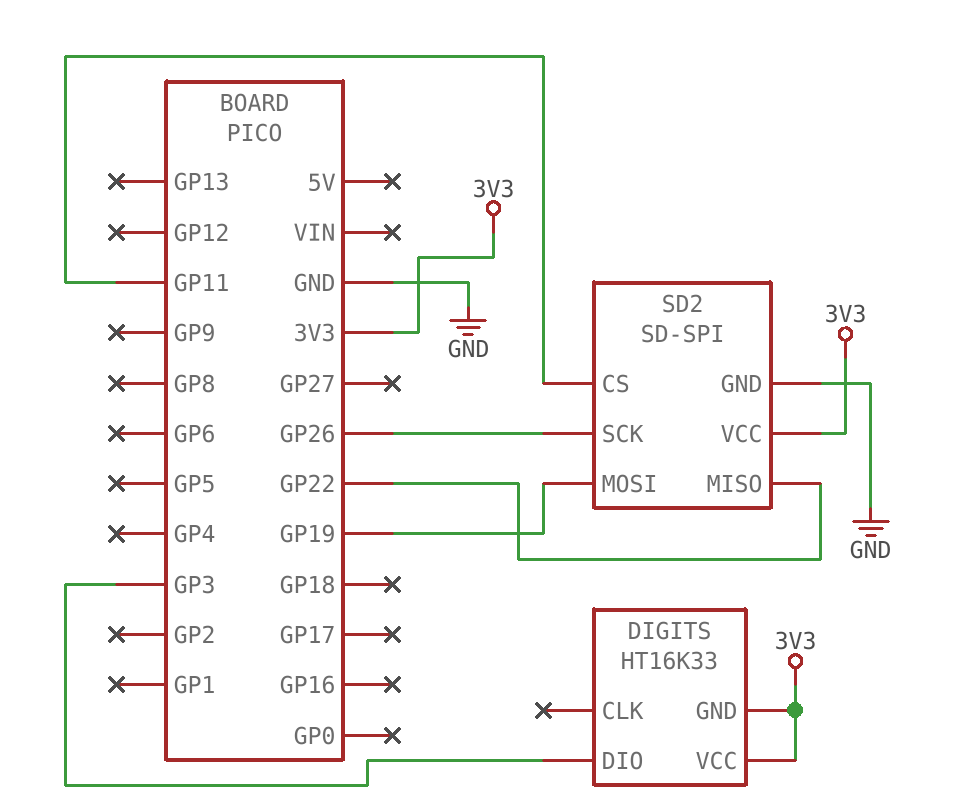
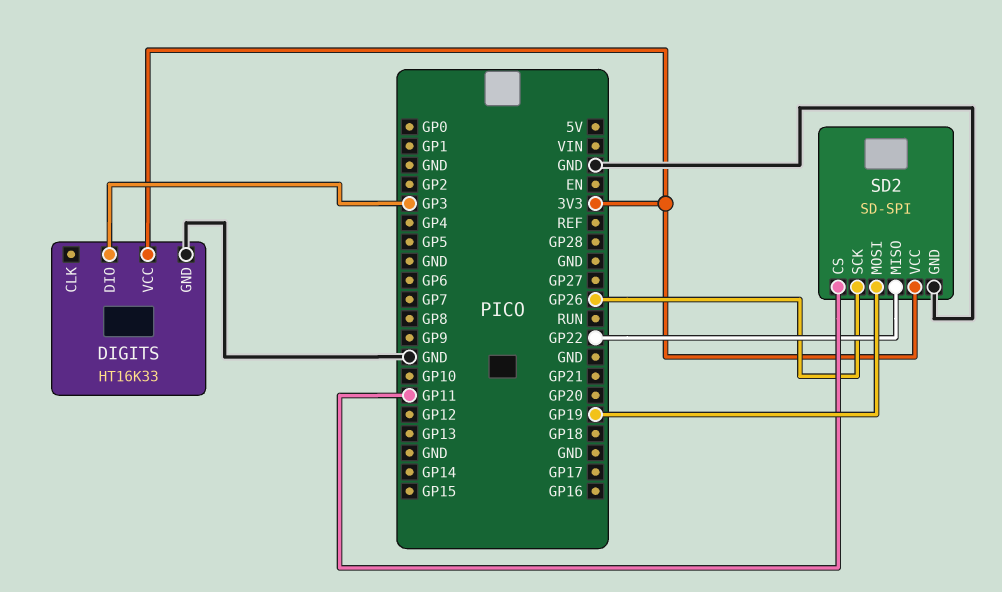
DIGITS pin GND: 3V3 -> GND

